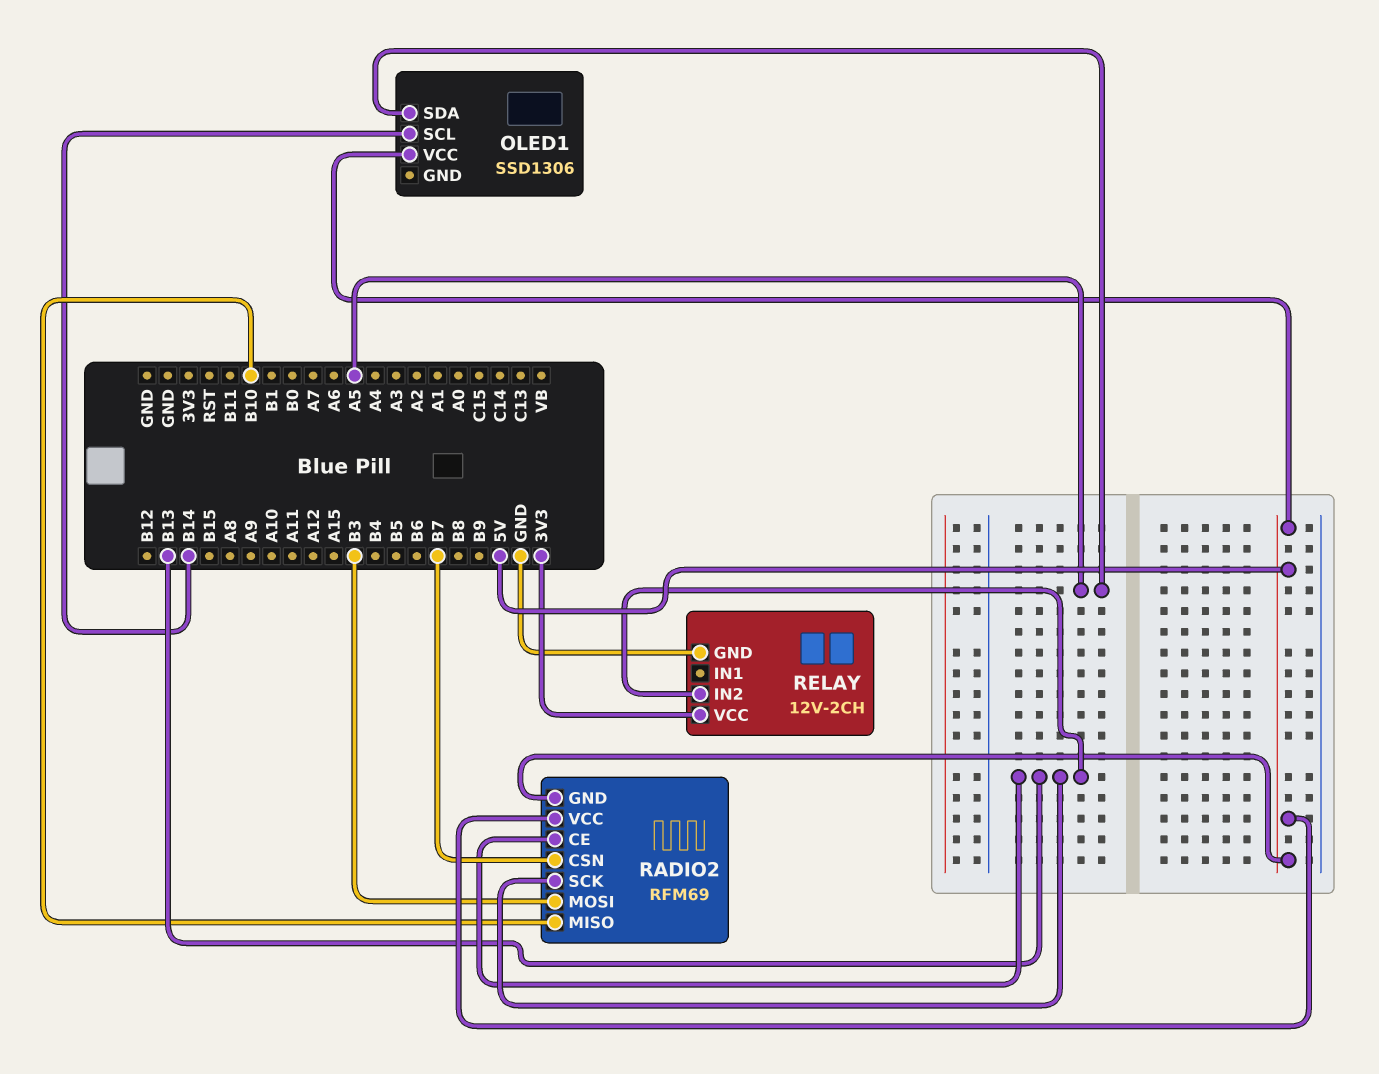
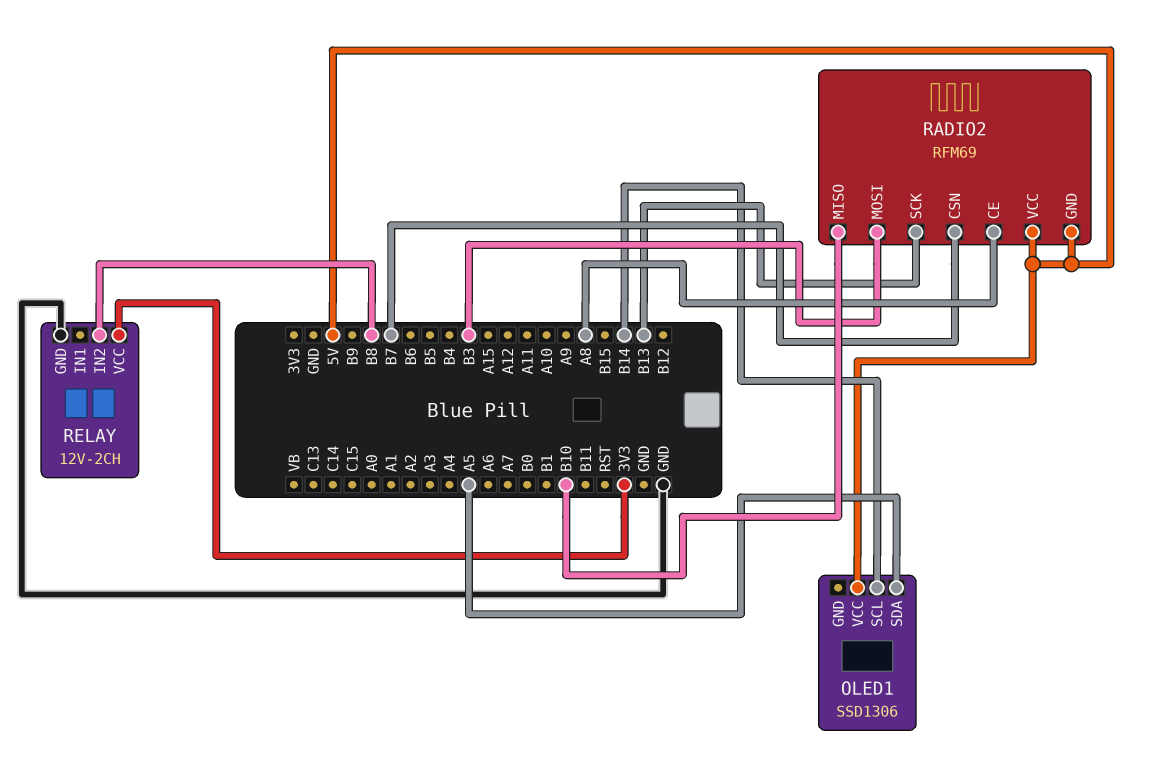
RADIO2 pin CE: B13 -> A8
RELAY pin IN2: B13 -> B8

